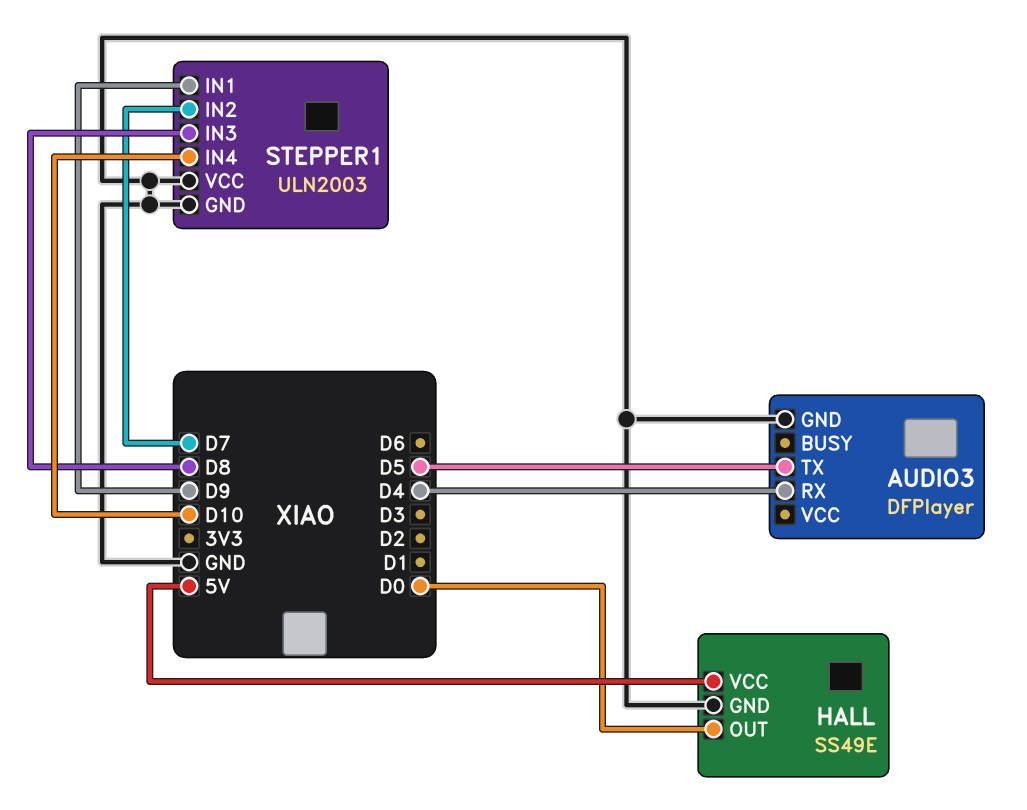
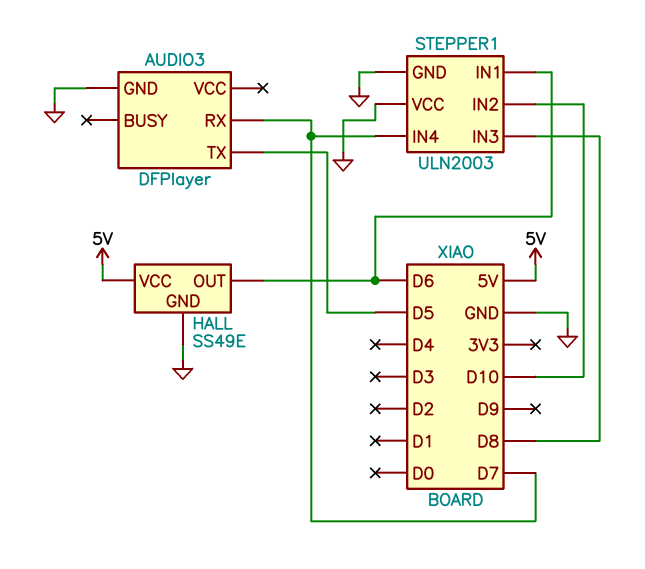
AUDIO3 pin RX: D4 -> D7
HALL pin OUT: D0 -> D6
STEPPER1 pin IN1: D9 -> D6
STEPPER1 pin IN2: D7 -> D10
STEPPER1 pin IN4: D10 -> D7

